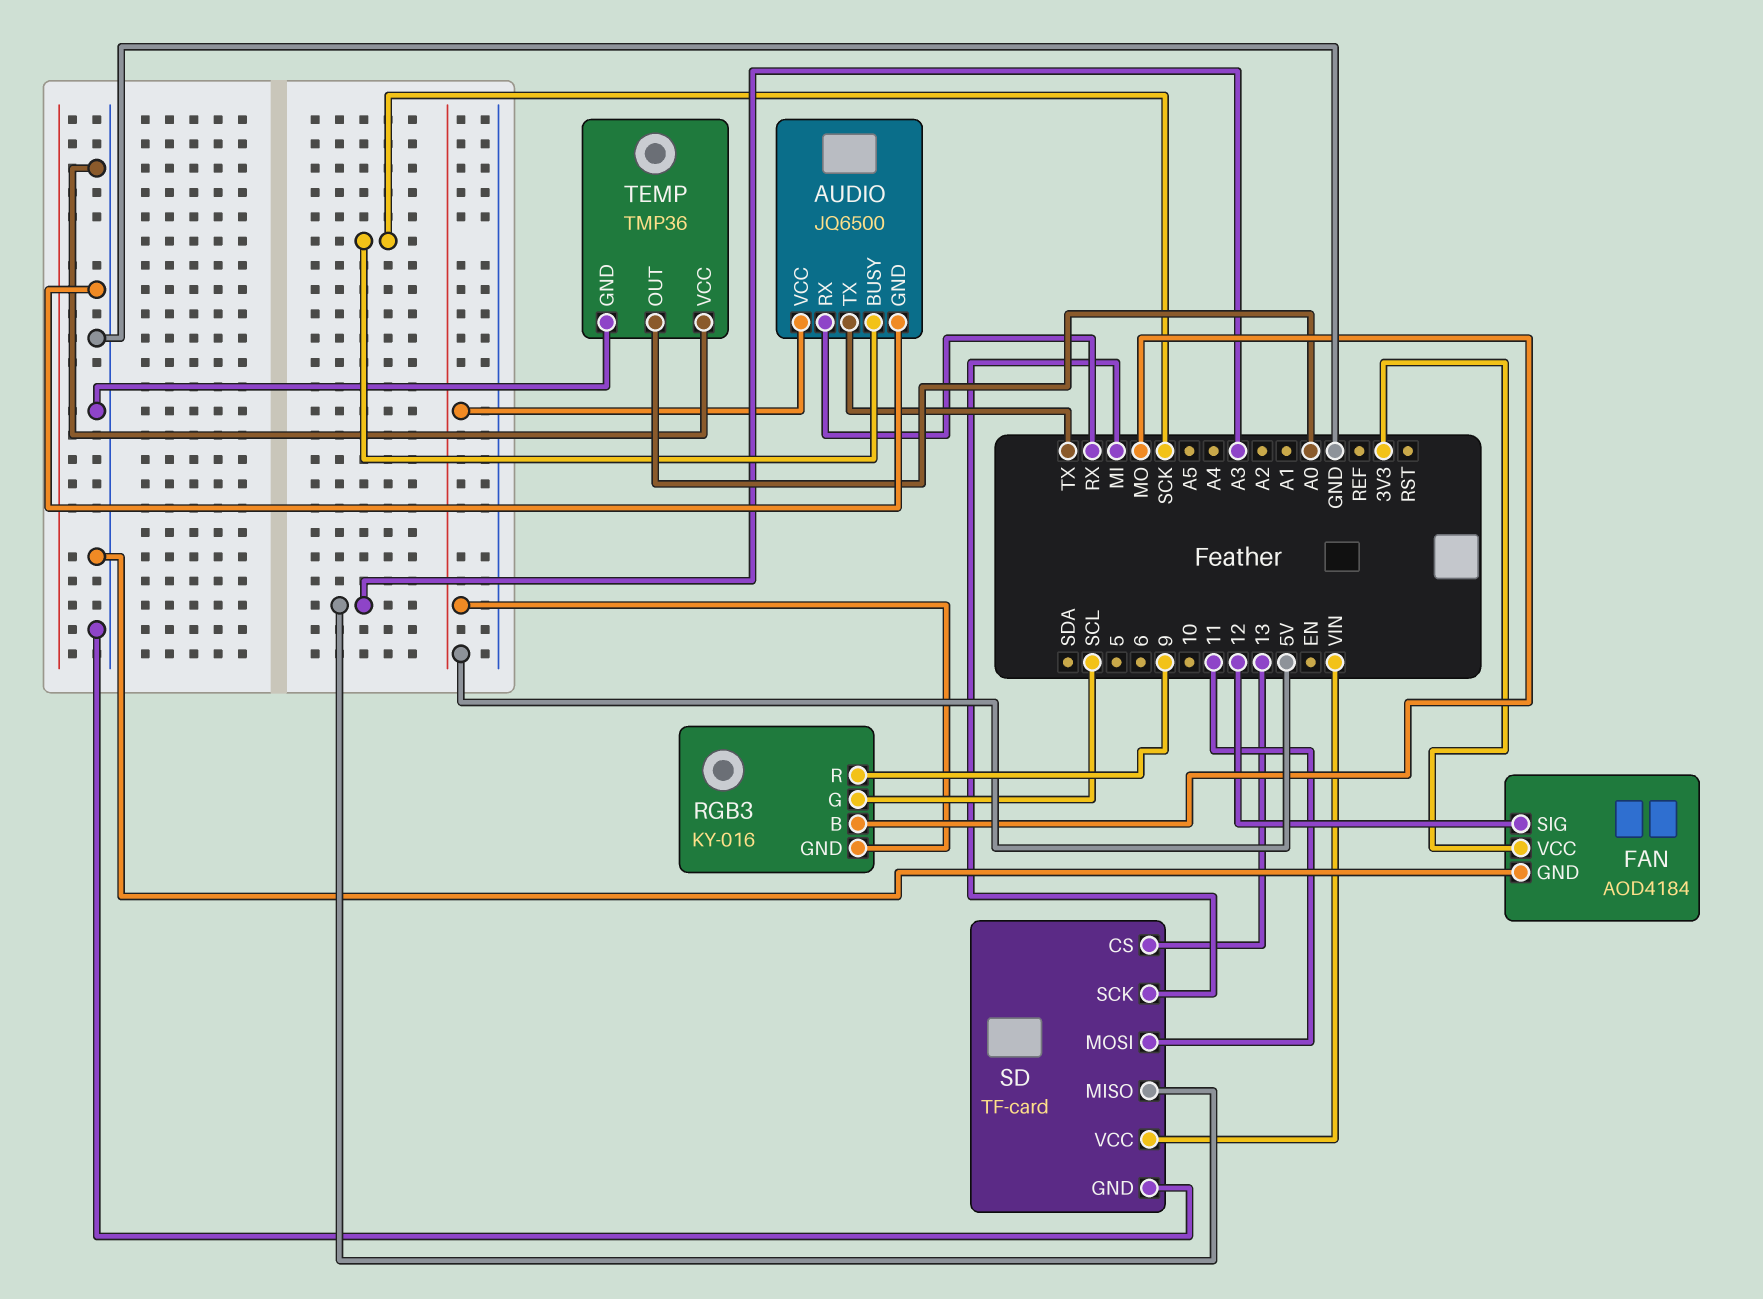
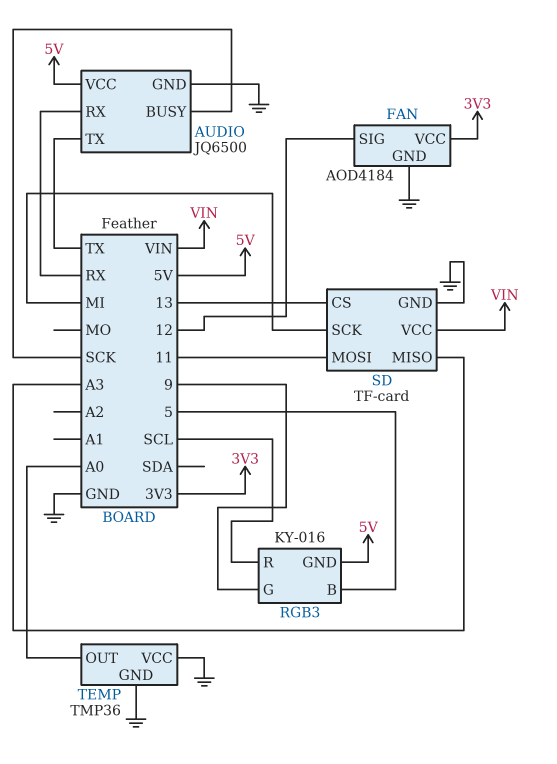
RGB3 pin B: MO -> 5
RGB3 pin G: SCL -> 9
RGB3 pin R: 9 -> SCL

